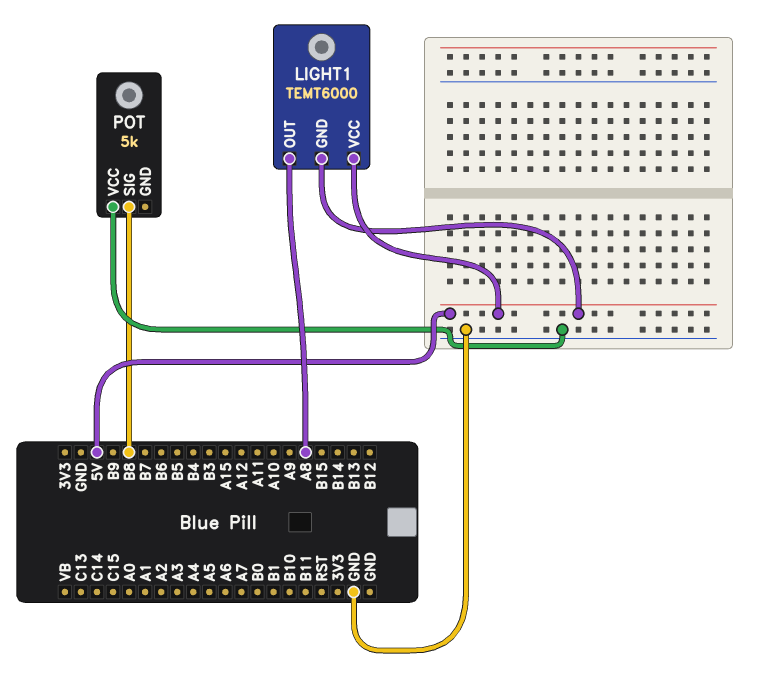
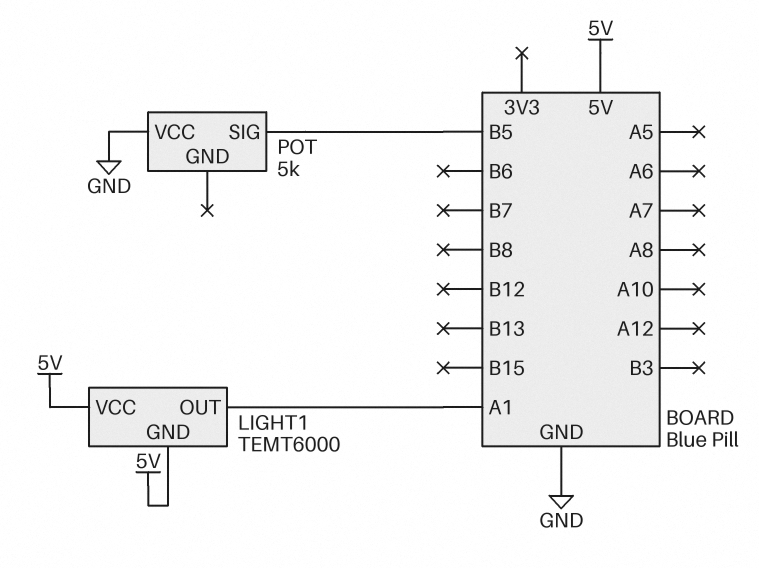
LIGHT1 pin OUT: A8 -> A1
POT pin SIG: B8 -> B5

